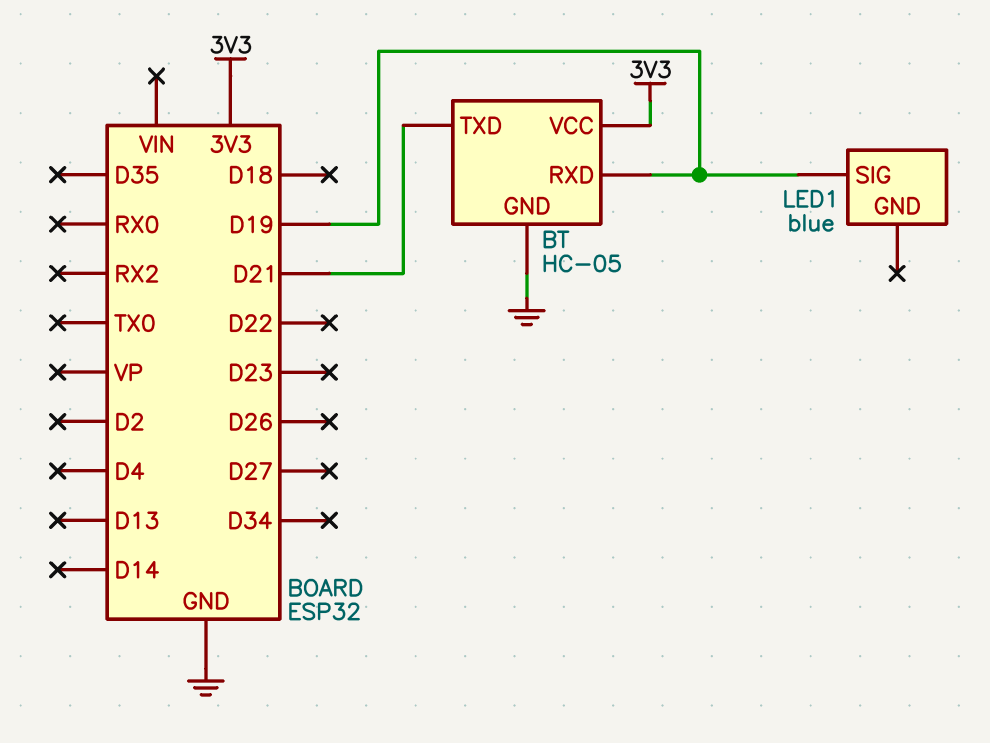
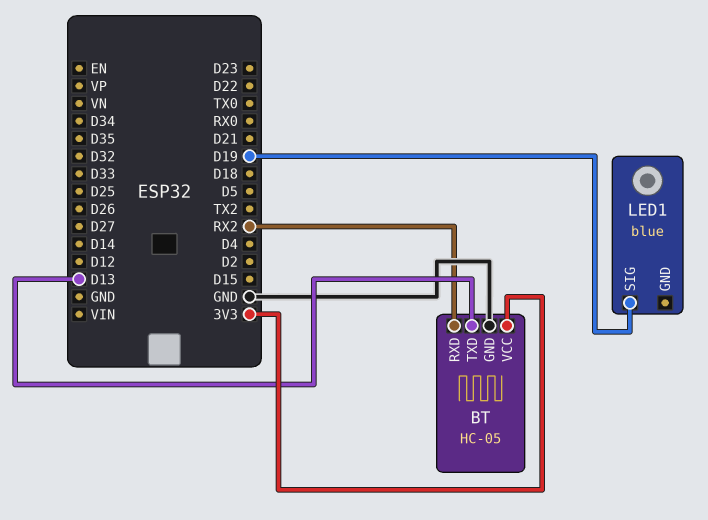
BT pin RXD: D19 -> RX2
BT pin TXD: D21 -> D13

